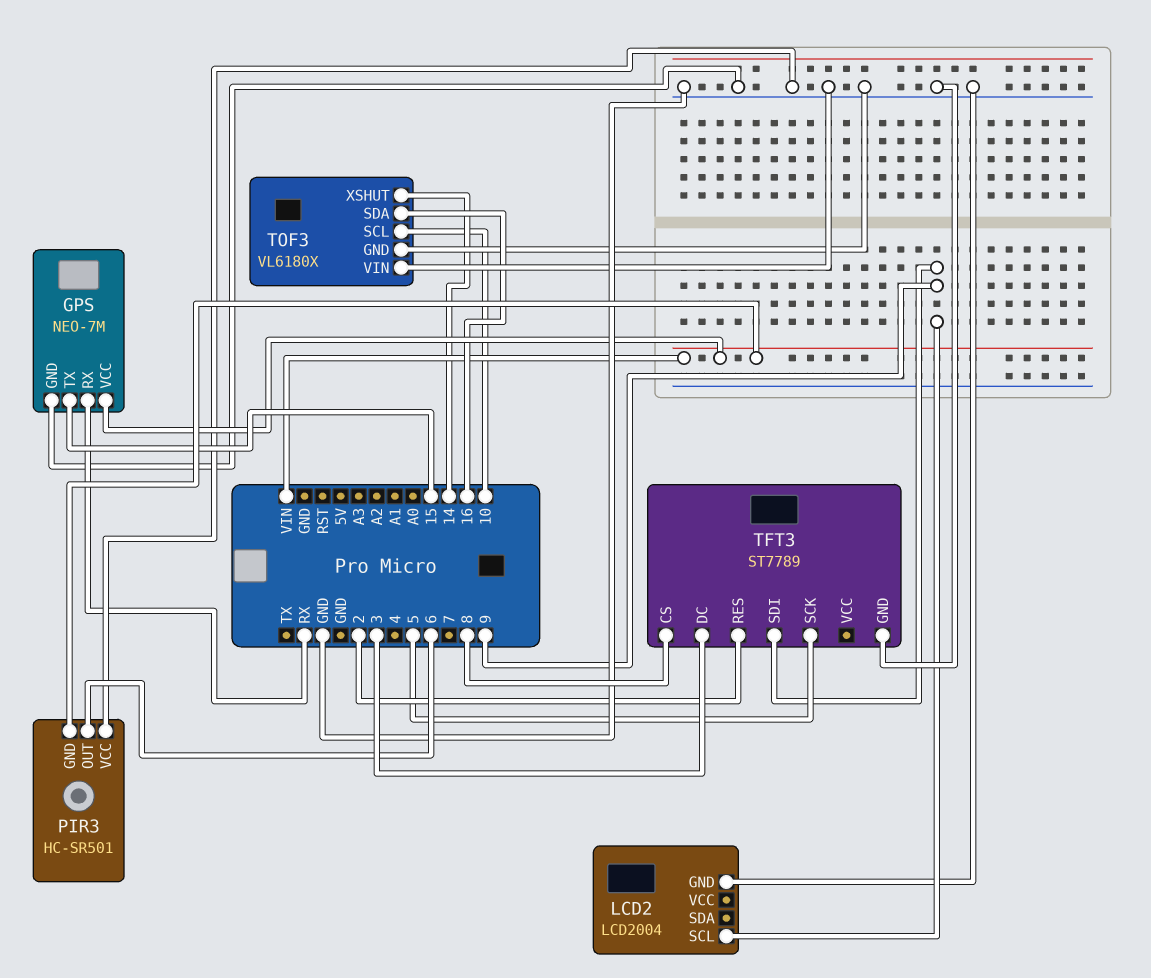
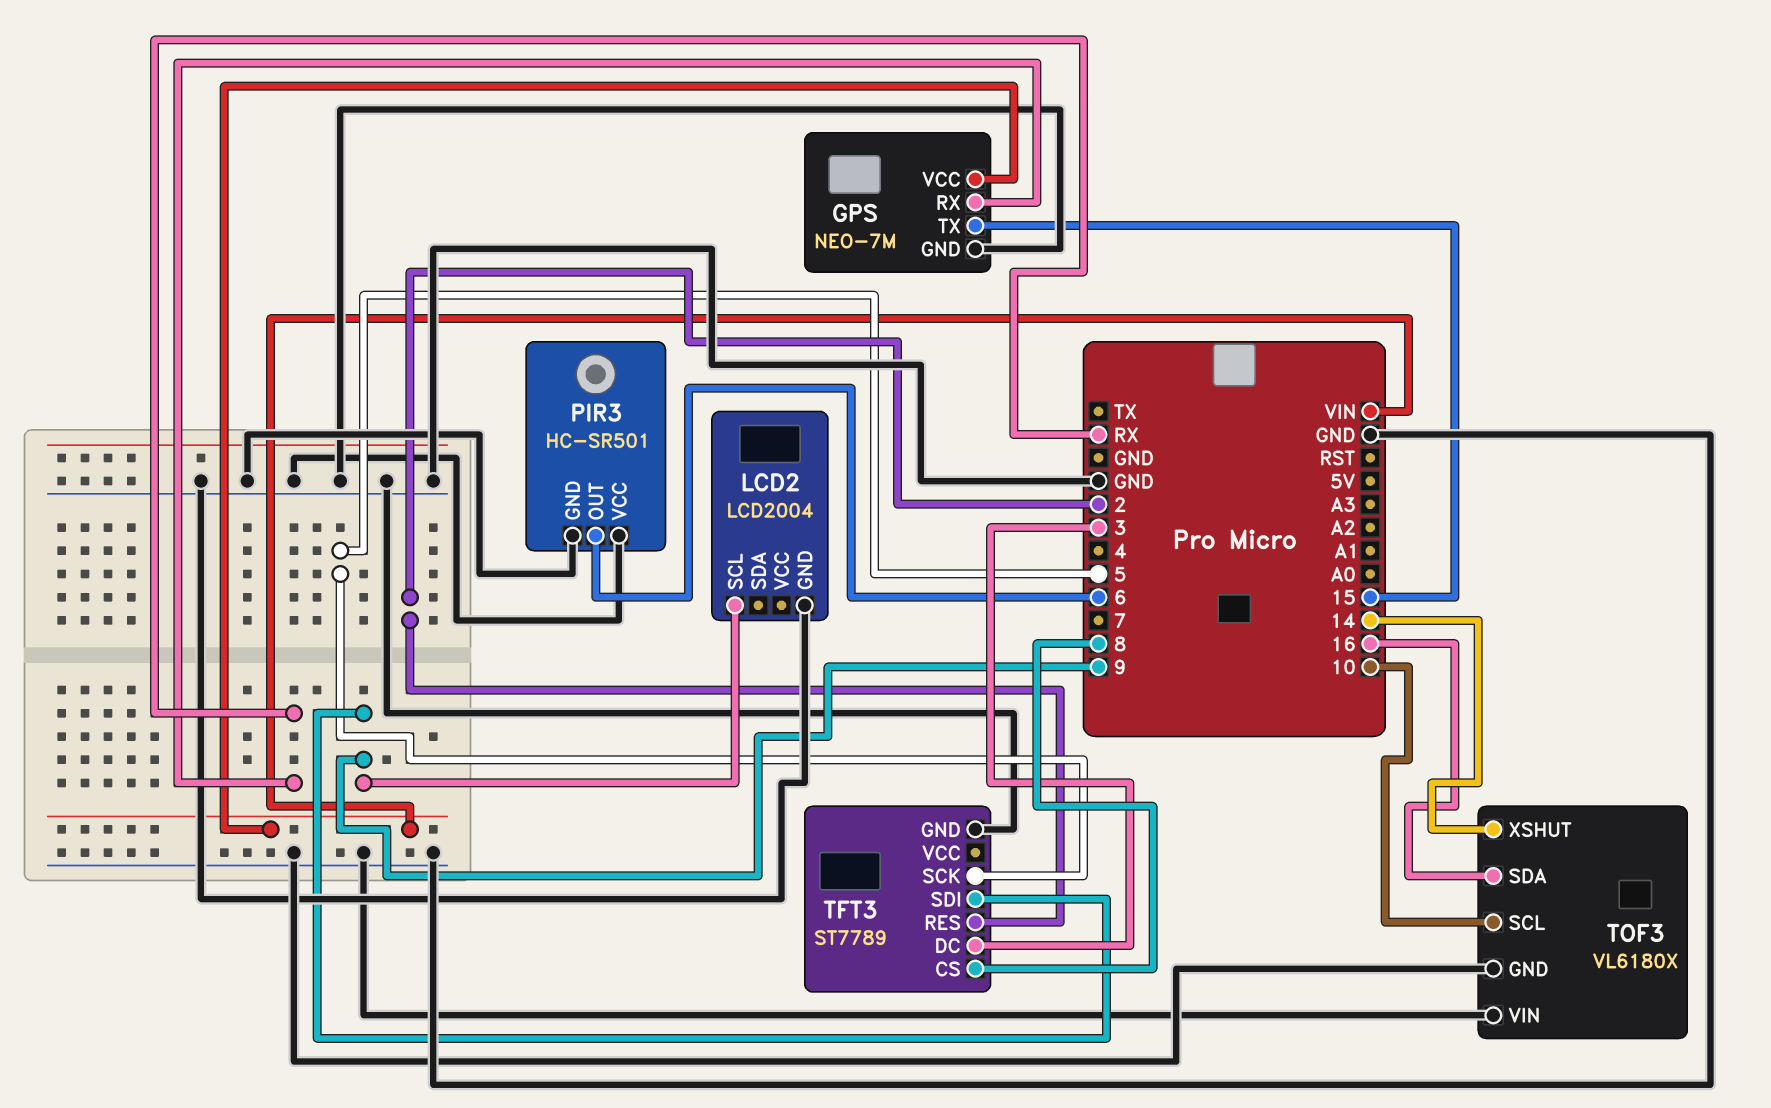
PIR3 pin GND: VIN -> GND

